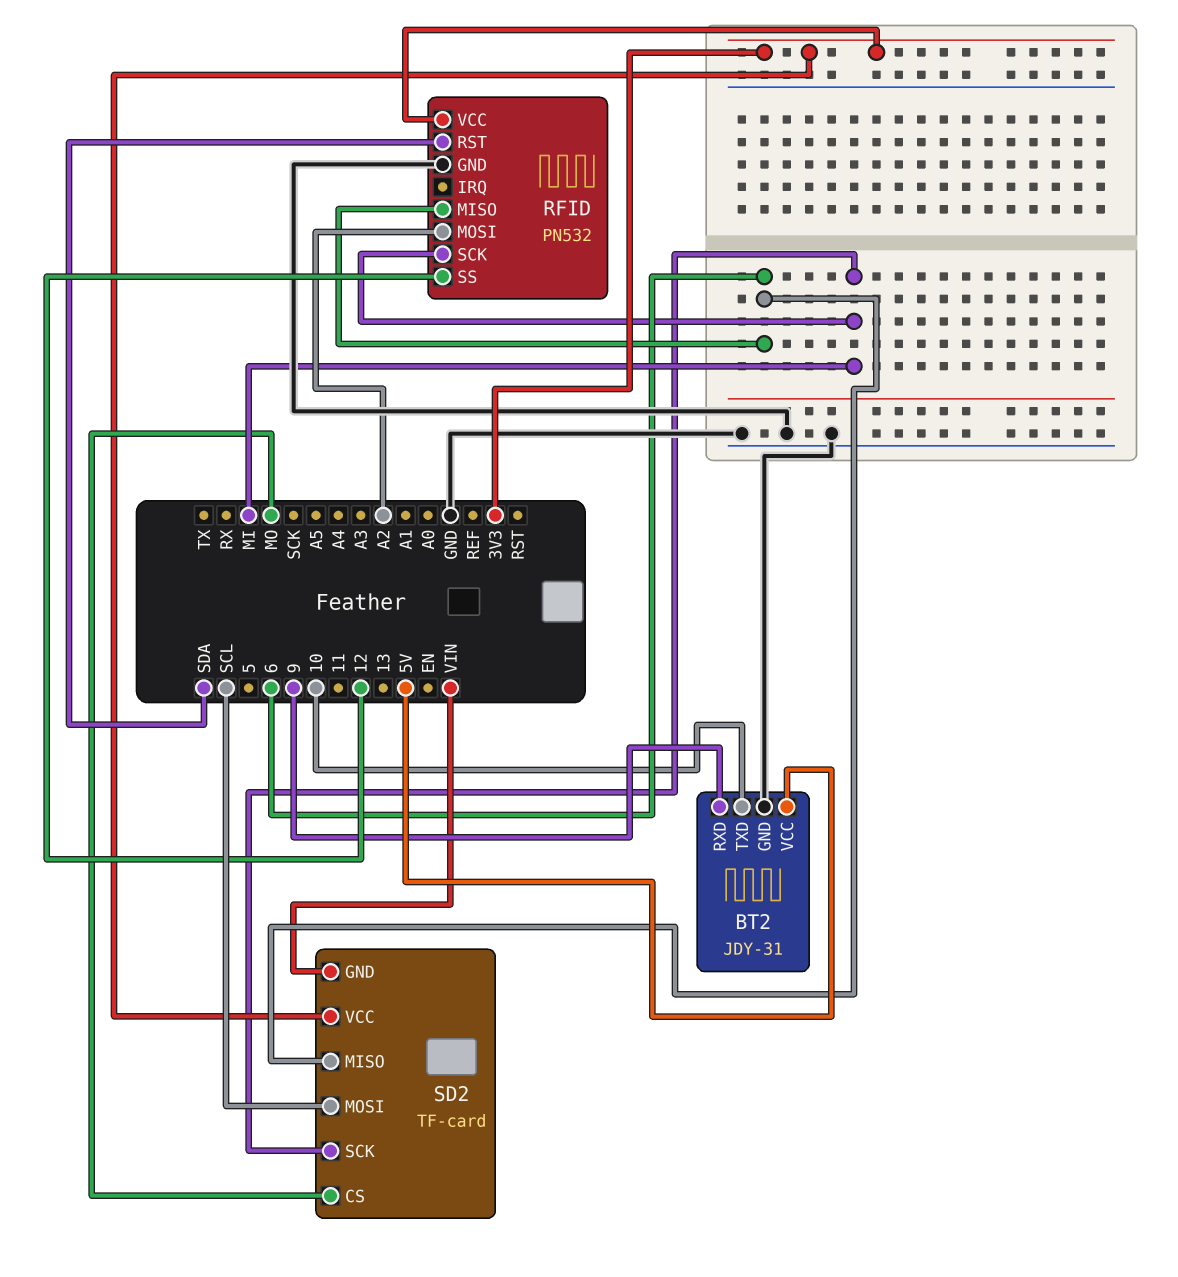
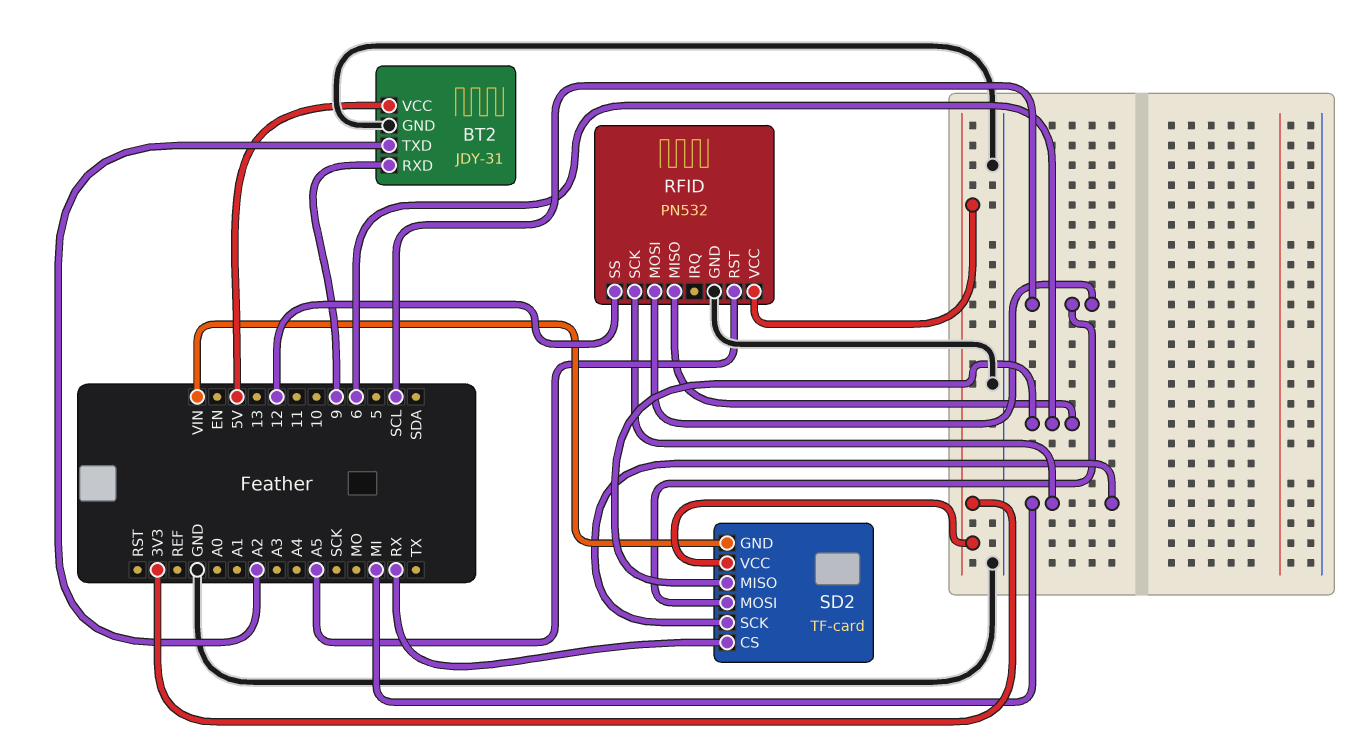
BT2 pin TXD: 10 -> A2
RFID pin MOSI: A2 -> SCL
RFID pin RST: SDA -> A5
SD2 pin CS: MO -> RX

